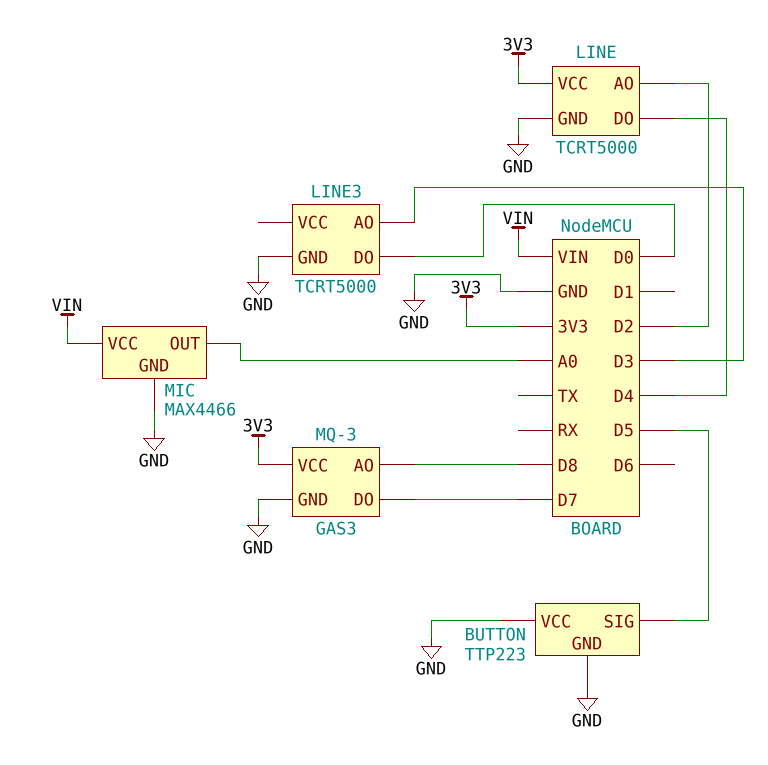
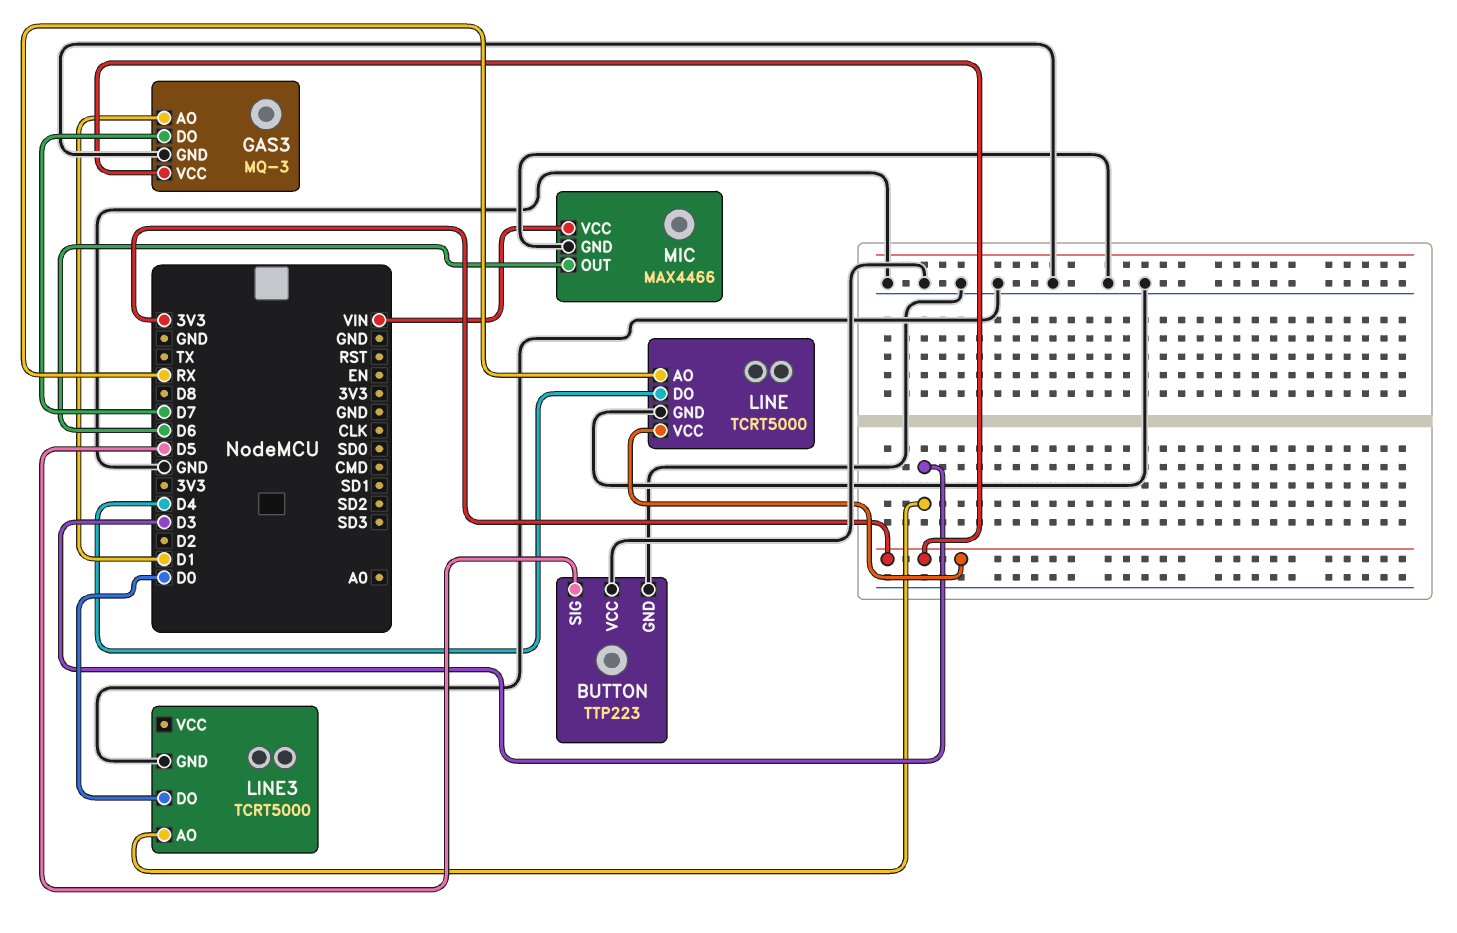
GAS3 pin AO: D8 -> D1
LINE pin AO: D2 -> RX
MIC pin OUT: A0 -> D6

